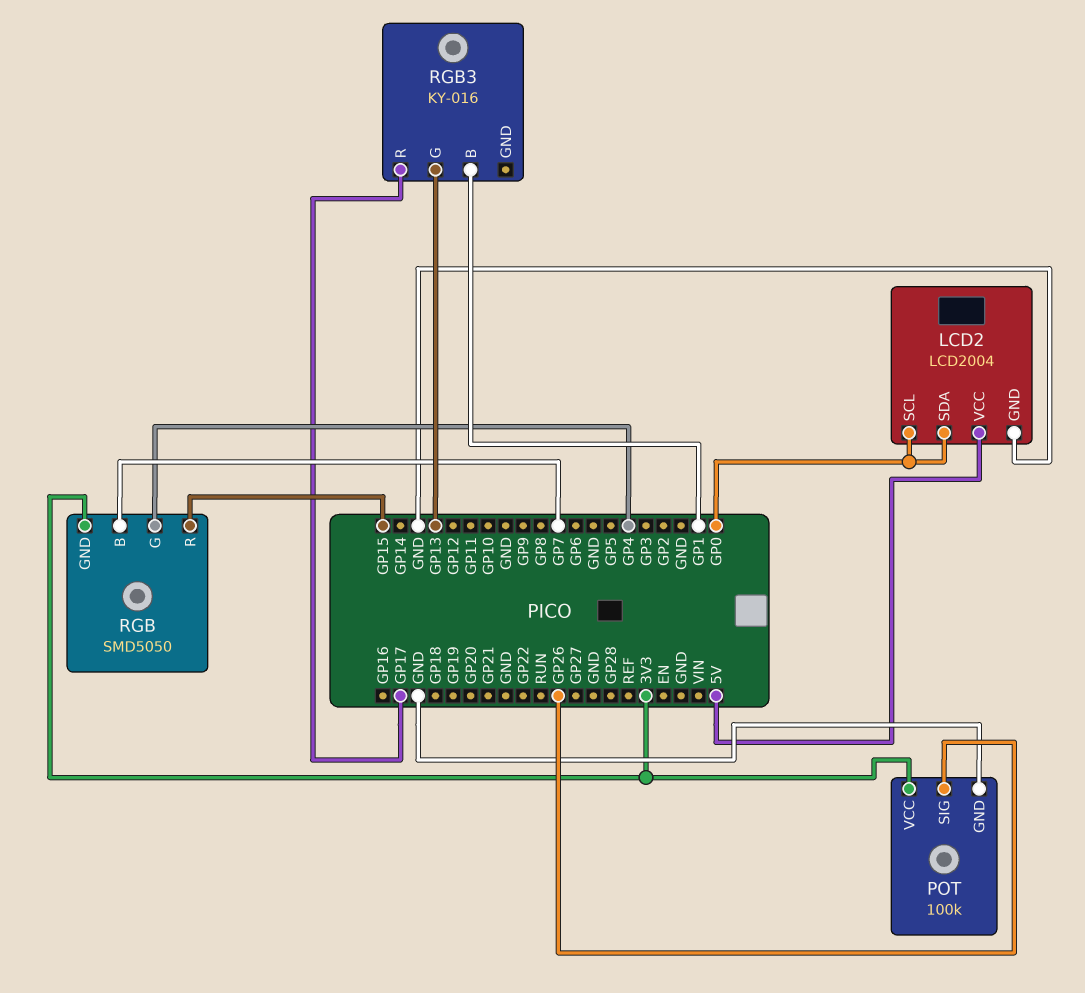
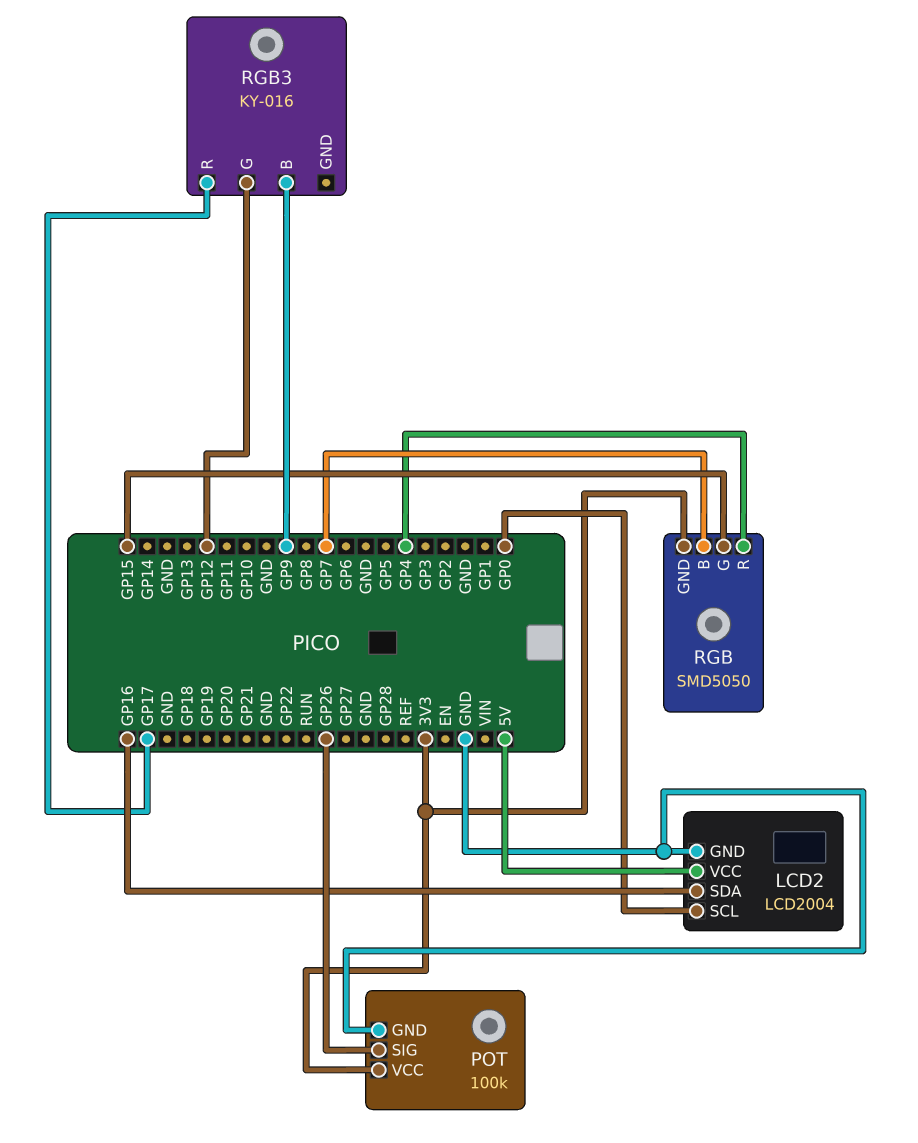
LCD2 pin SDA: GP0 -> GP16
RGB pin G: GP4 -> GP15
RGB pin R: GP15 -> GP4
RGB3 pin B: GP1 -> GP9
RGB3 pin G: GP13 -> GP12

